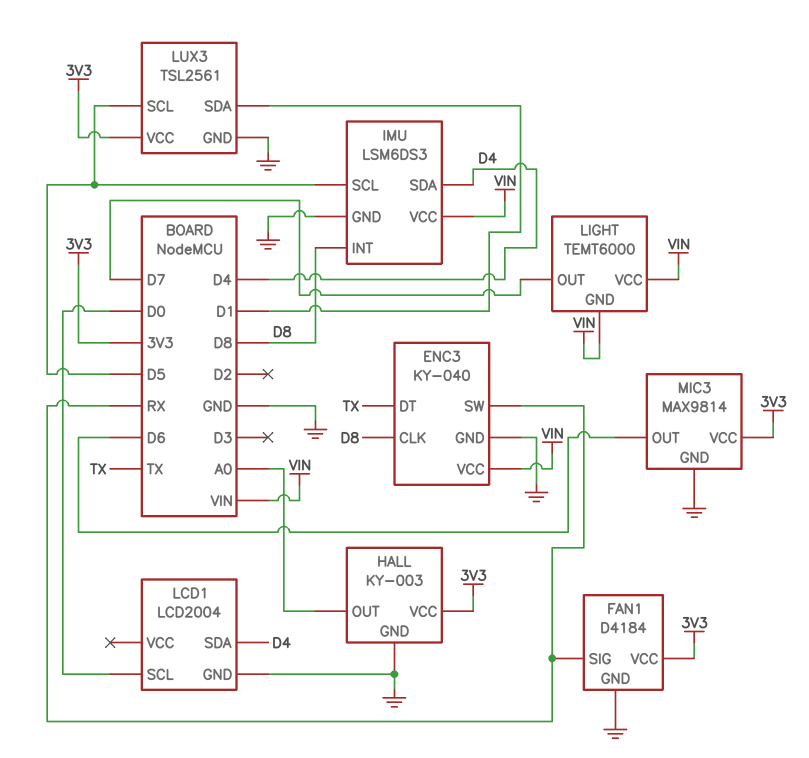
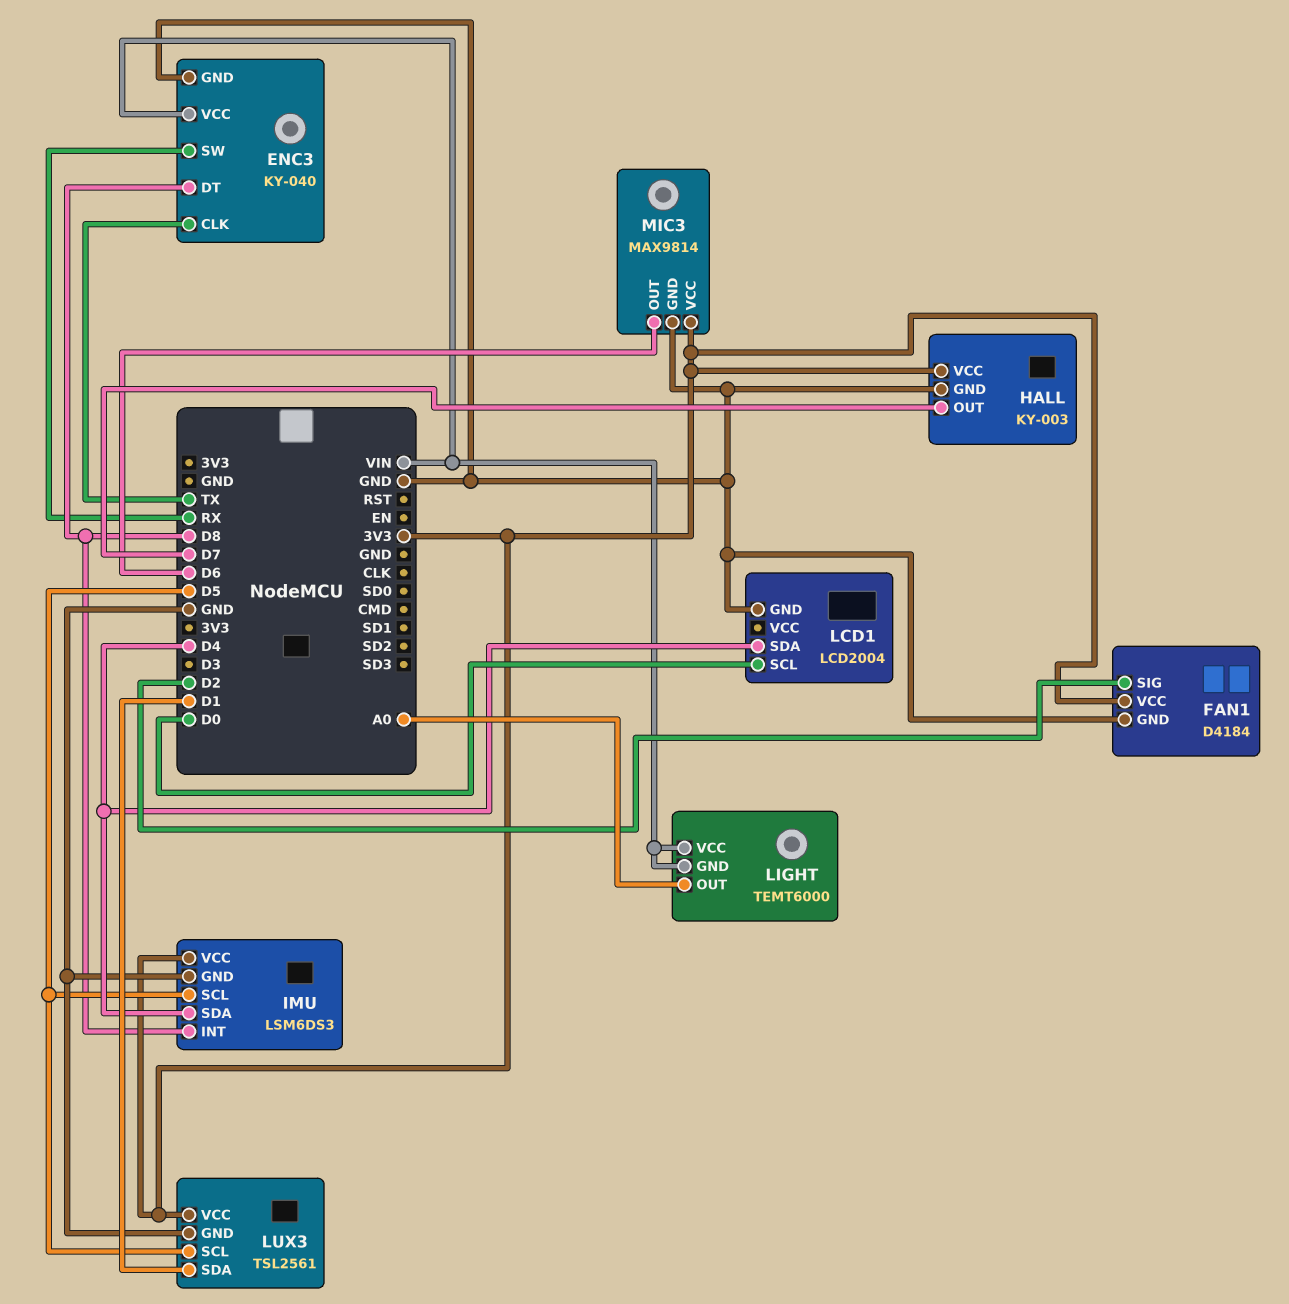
ENC3 pin CLK: D8 -> TX
ENC3 pin DT: TX -> D8
FAN1 pin SIG: RX -> D2
HALL pin OUT: A0 -> D7
IMU pin VCC: VIN -> 3V3
LIGHT pin OUT: D7 -> A0

